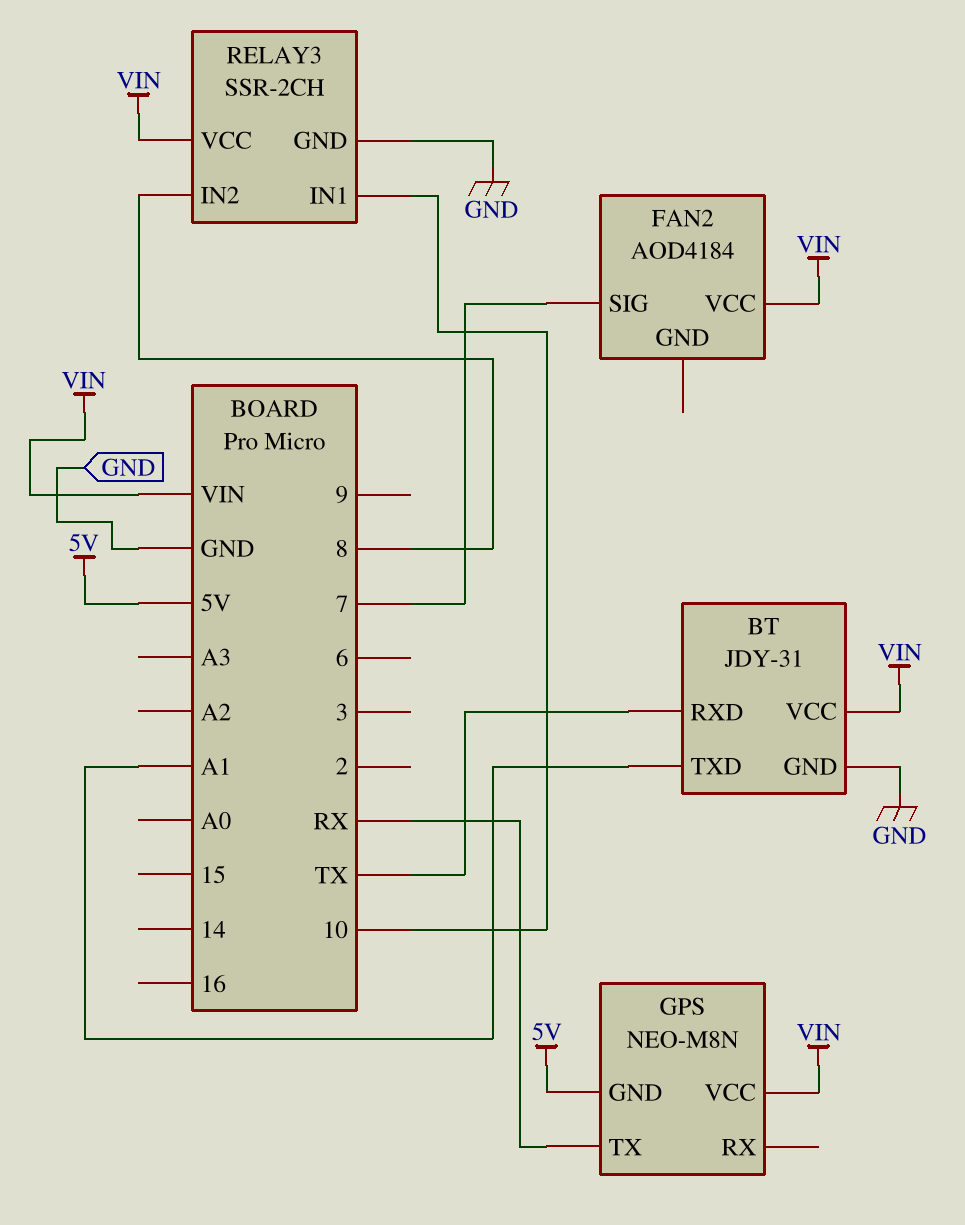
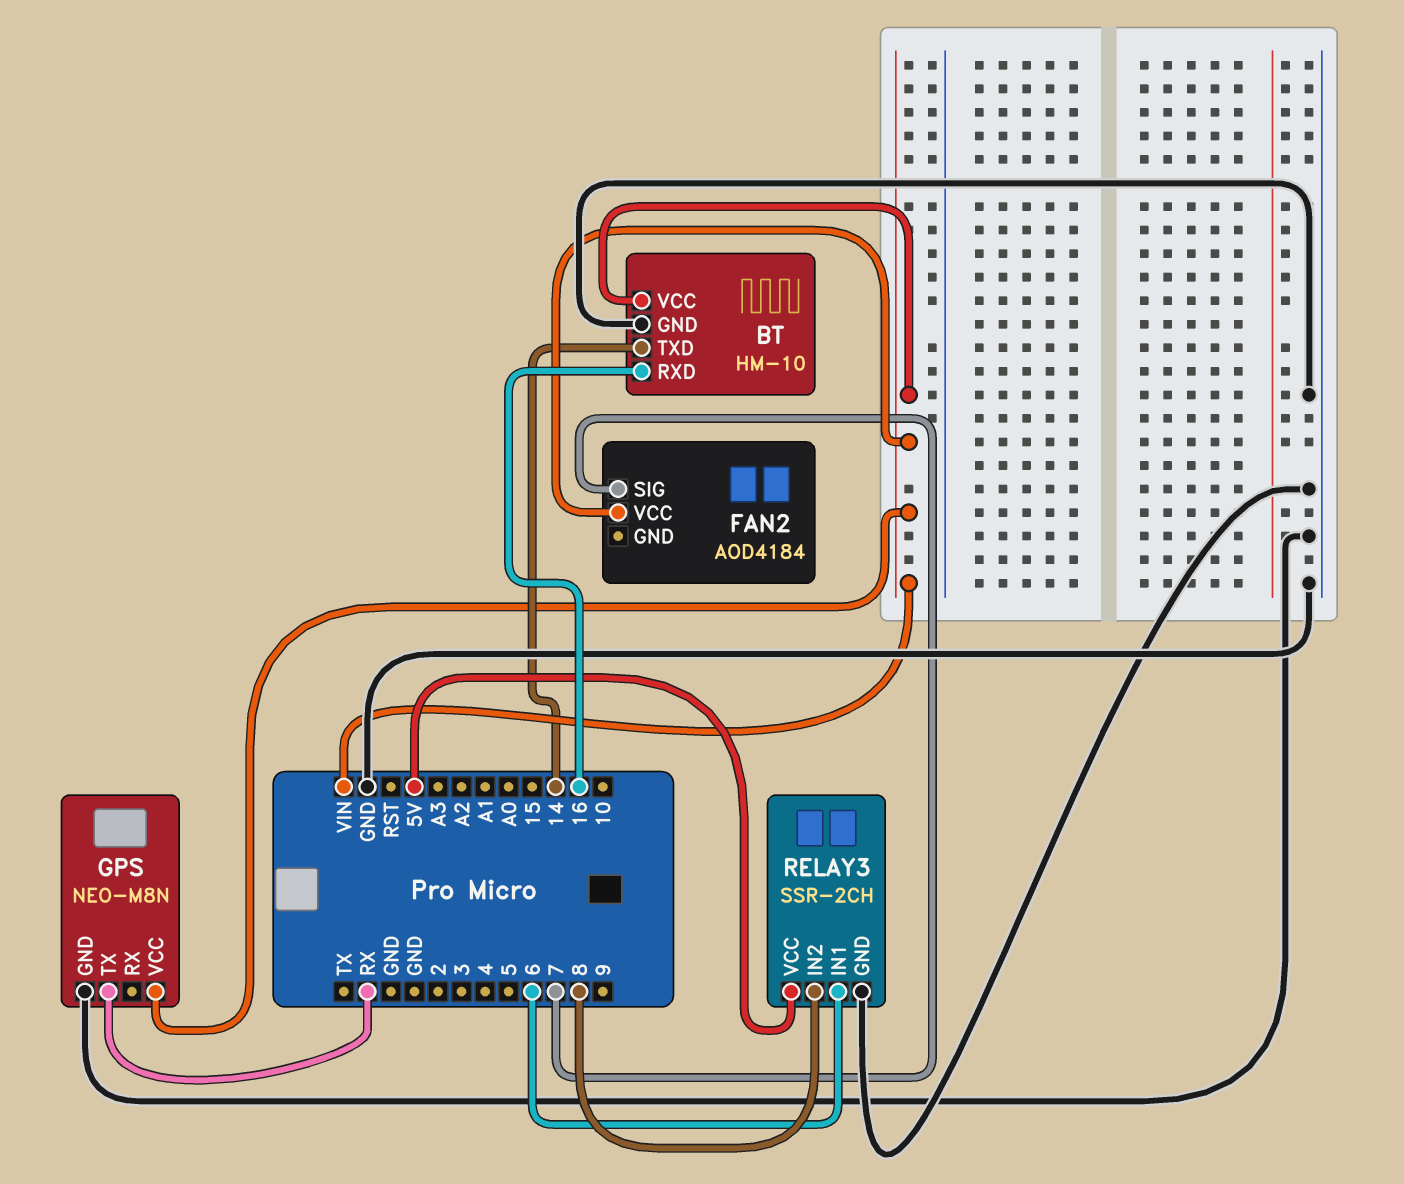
BT: JDY-31 -> HM-10
BT pin RXD: TX -> 16
BT pin TXD: A1 -> 14
GPS pin GND: 5V -> GND
RELAY3 pin IN1: 10 -> 6
RELAY3 pin VCC: VIN -> 5V

